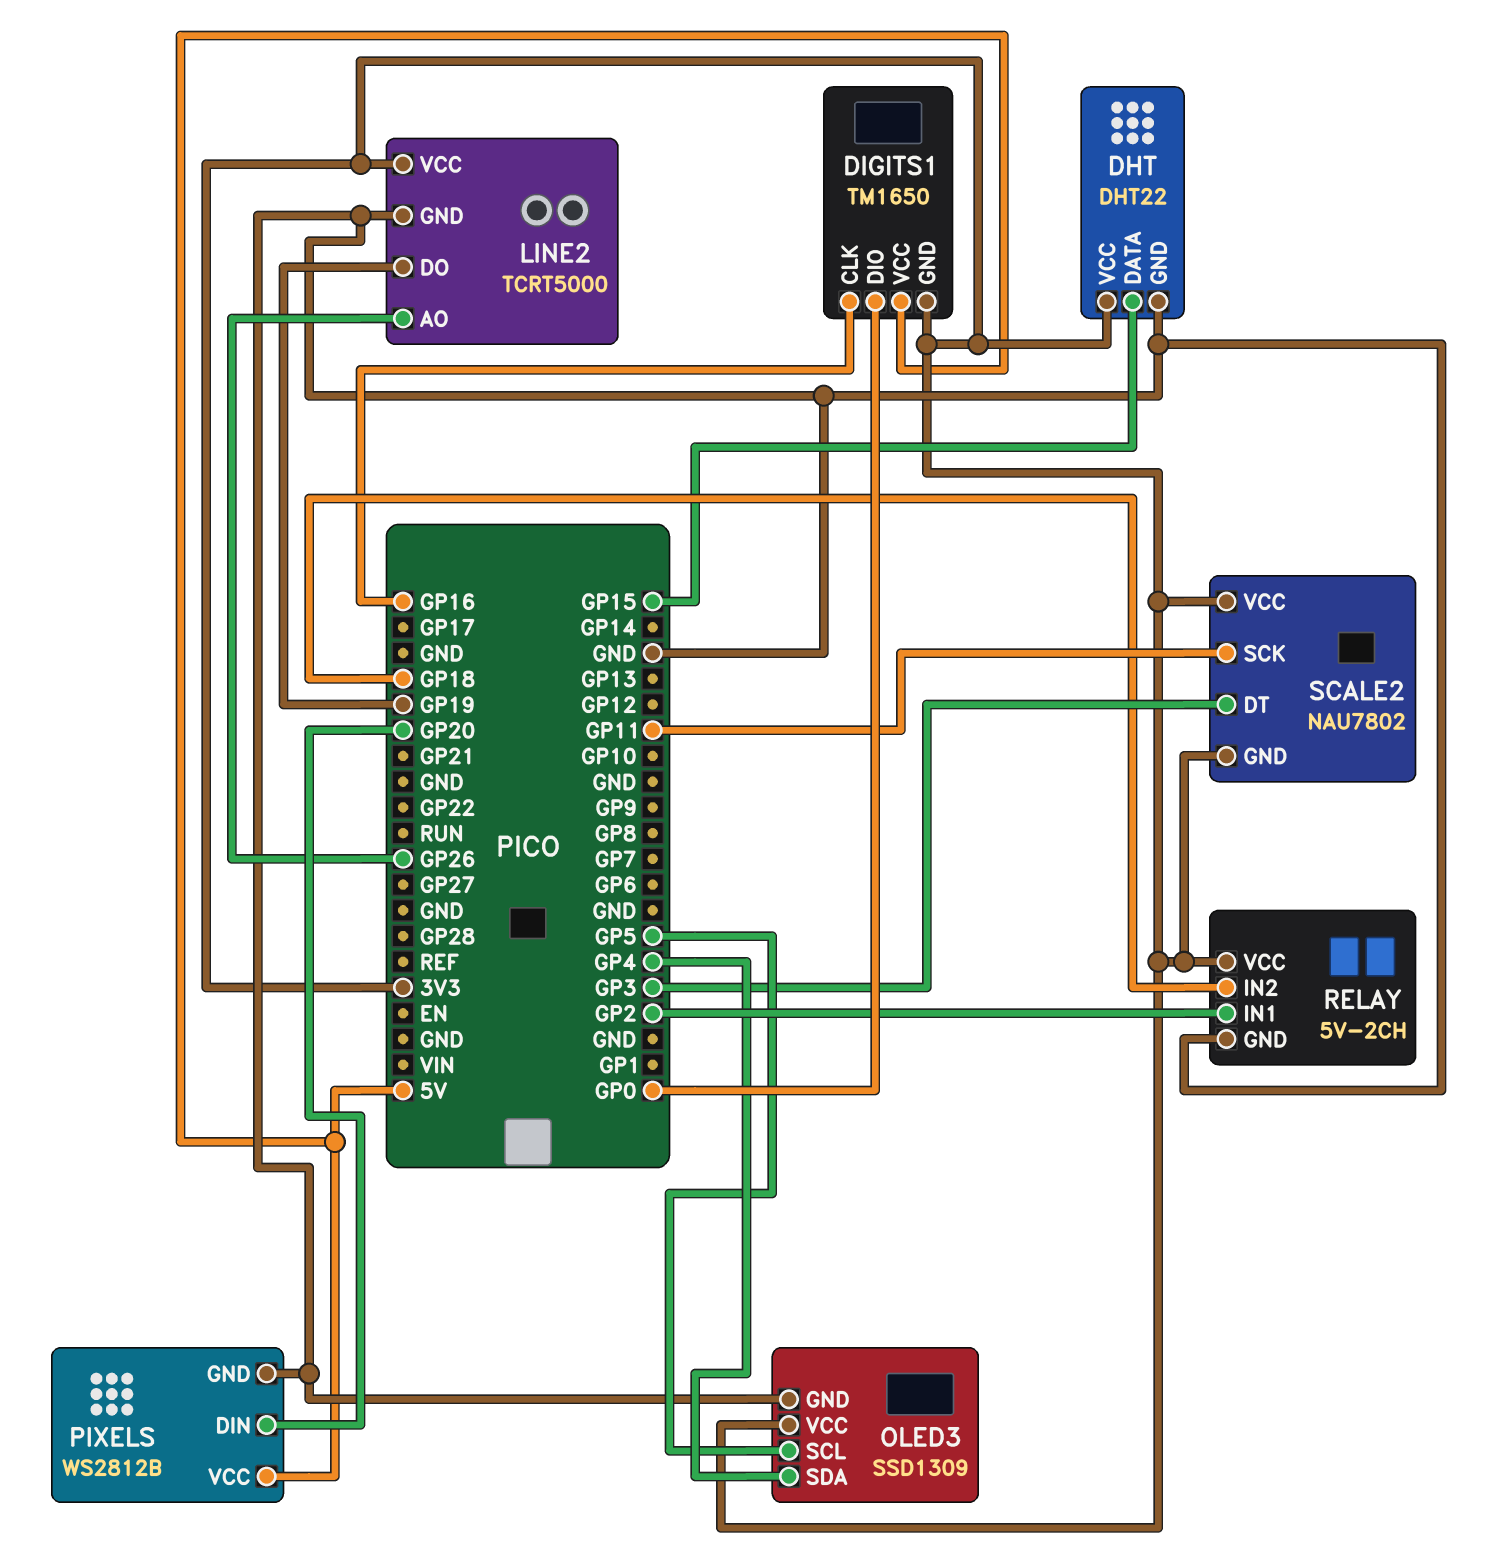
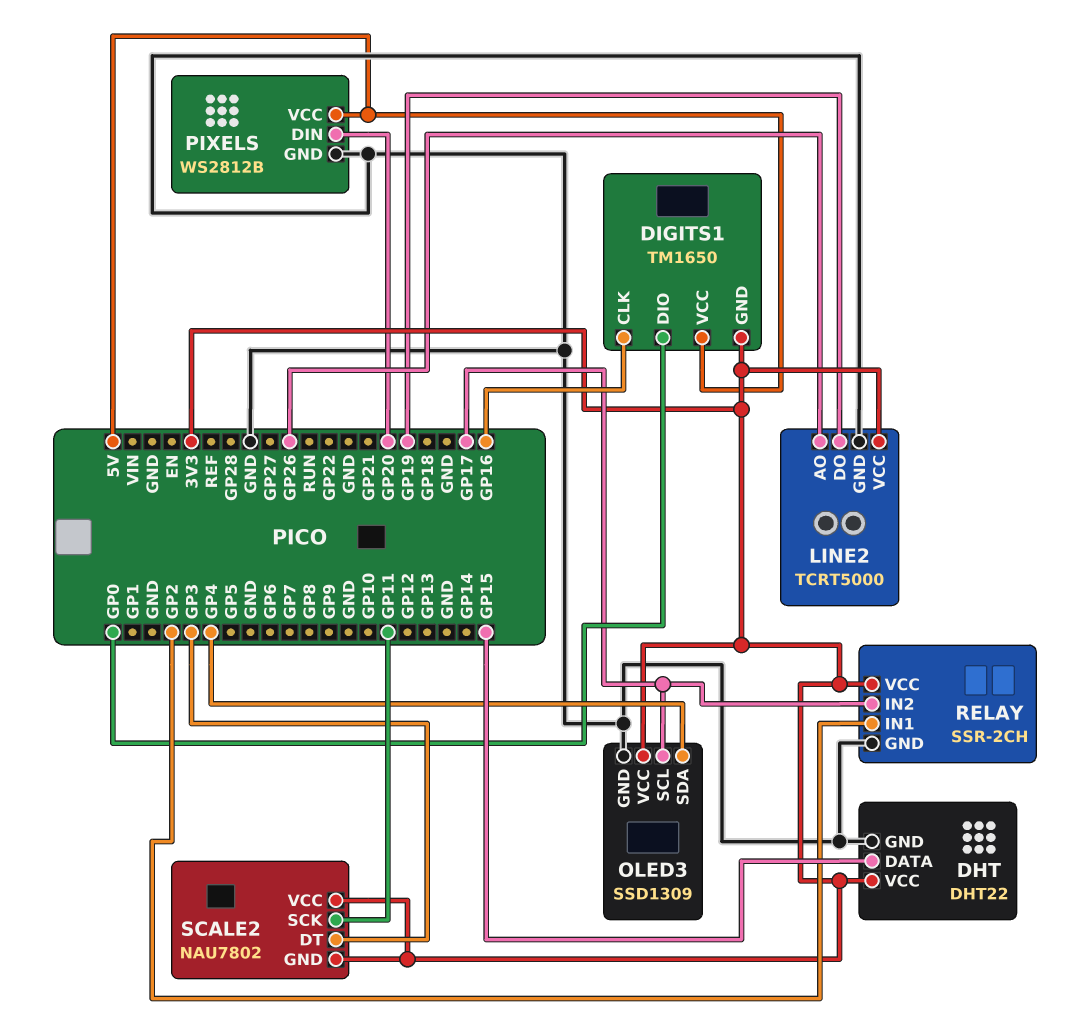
OLED3 pin SCL: GP5 -> GP17
RELAY: 5V-2CH -> SSR-2CH
RELAY pin IN2: GP18 -> GP17

